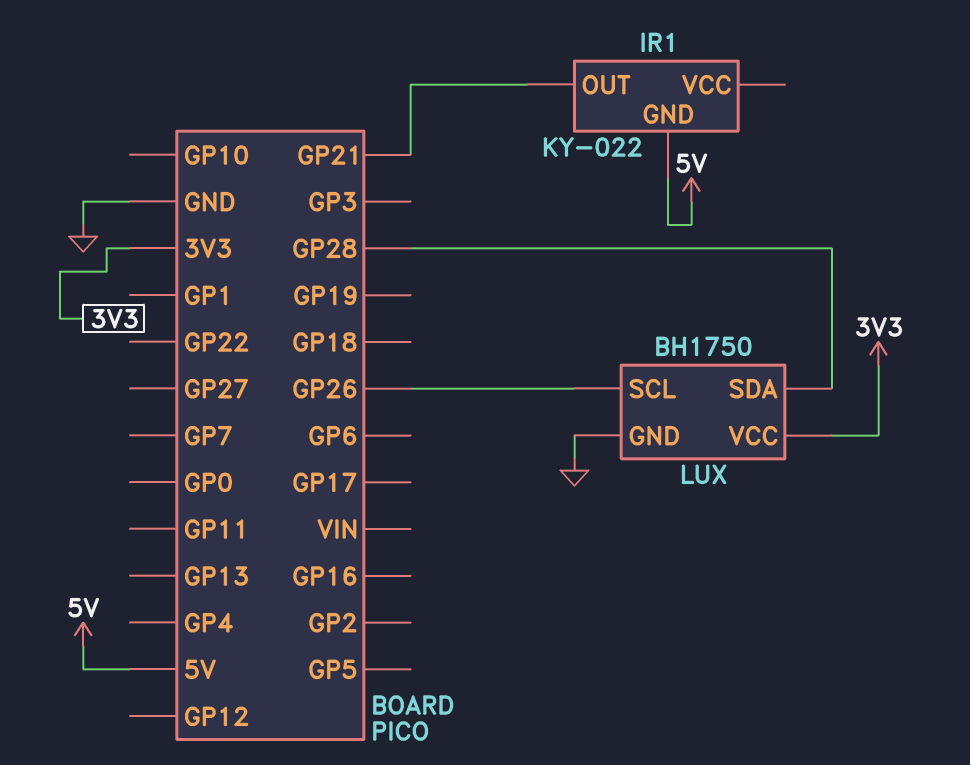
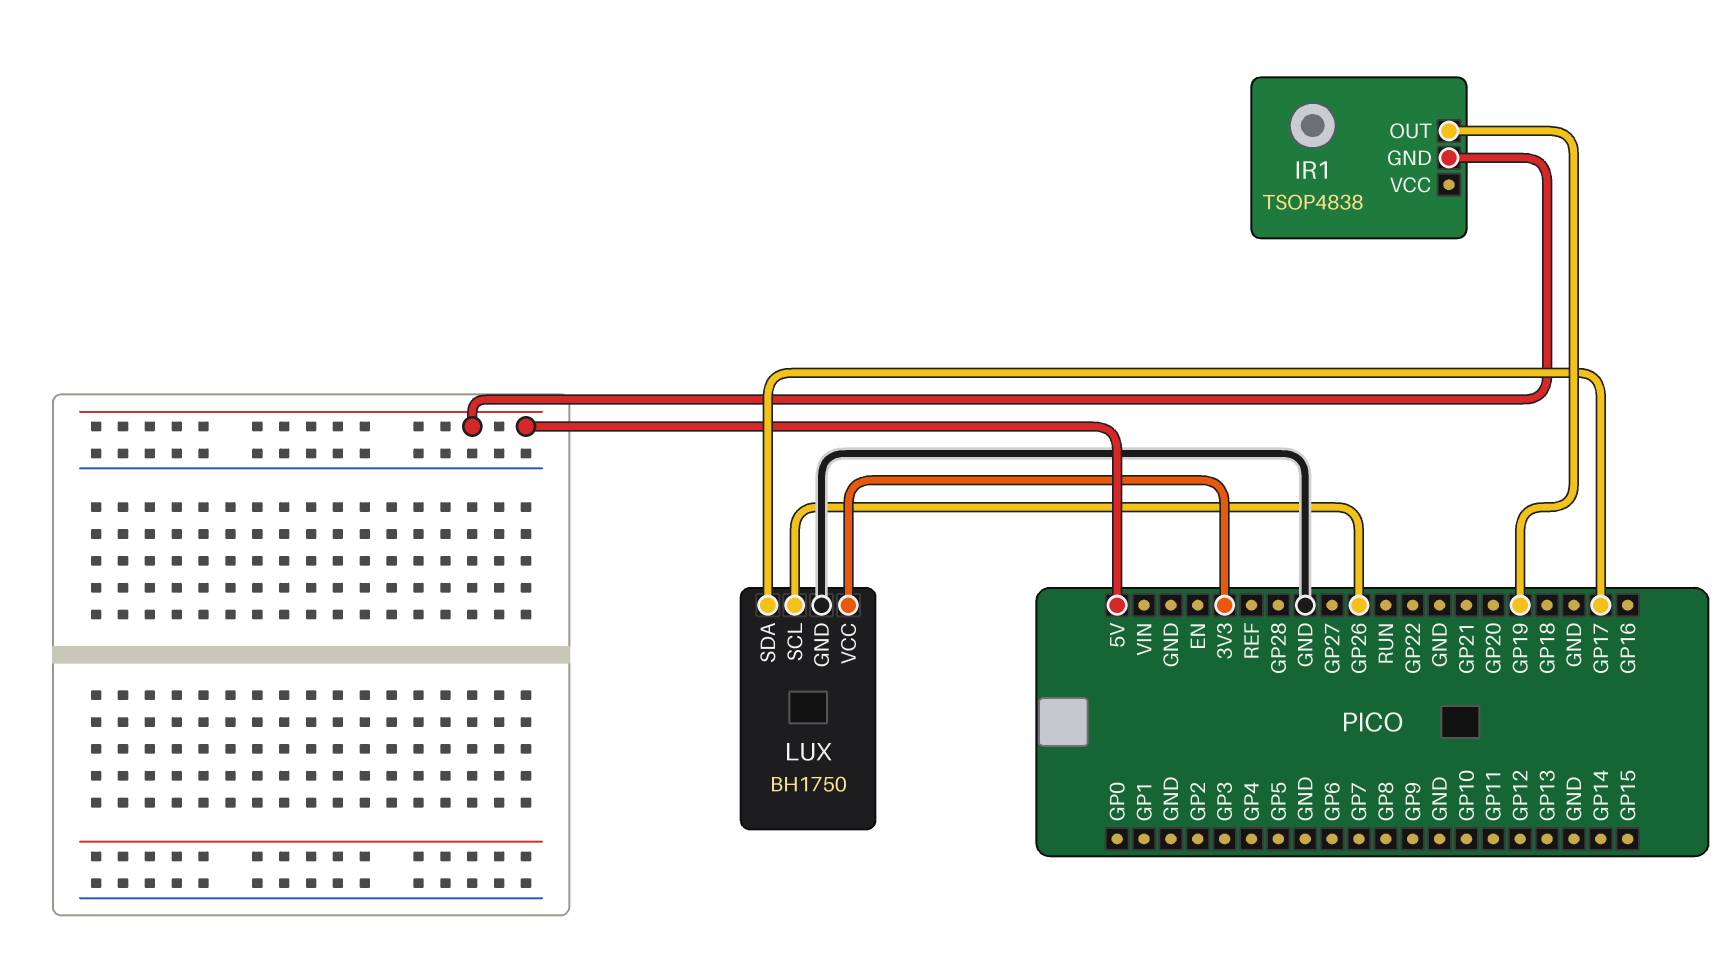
IR1: KY-022 -> TSOP4838
IR1 pin OUT: GP21 -> GP19
LUX pin SDA: GP28 -> GP17

